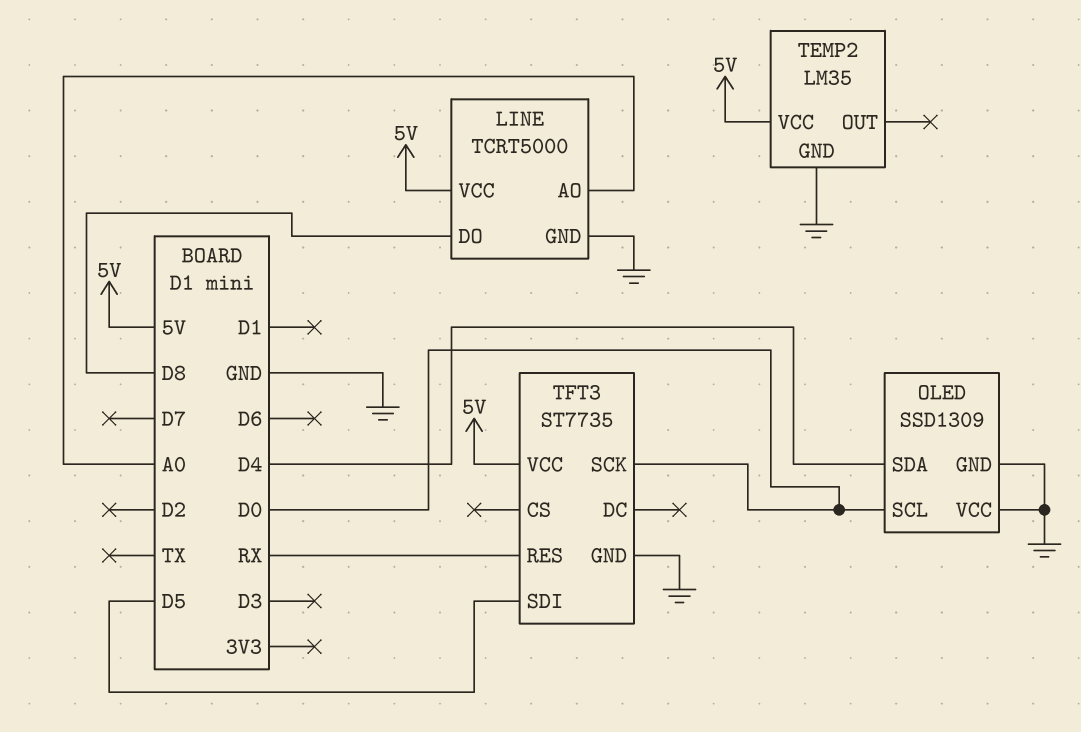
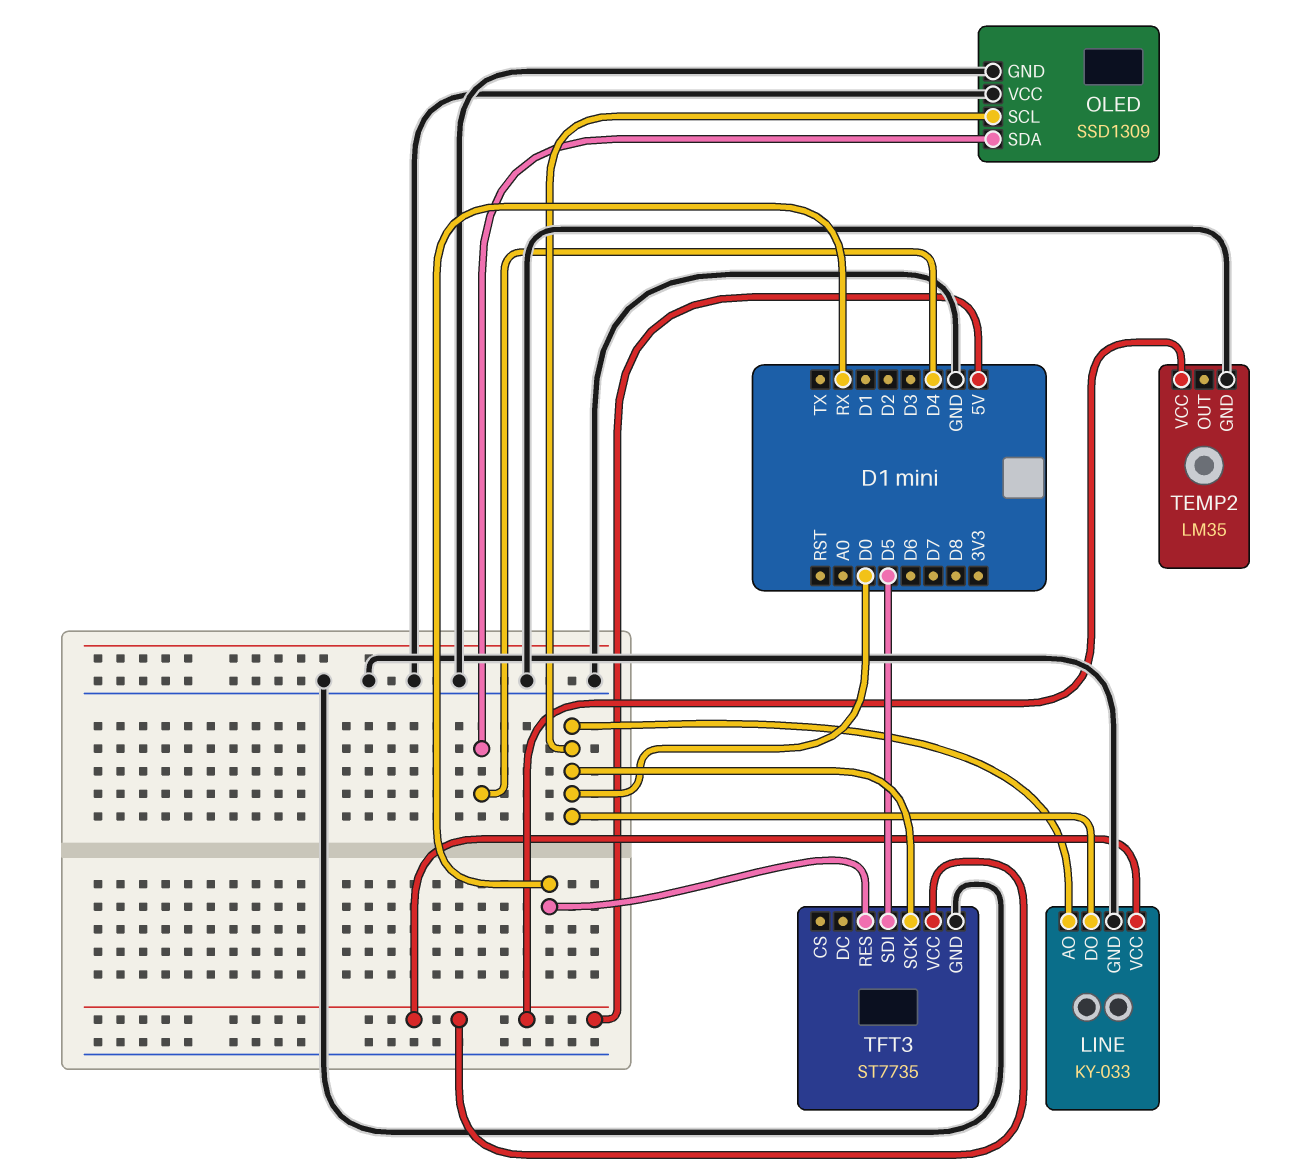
LINE: TCRT5000 -> KY-033
LINE pin AO: A0 -> D0
LINE pin DO: D8 -> D0

